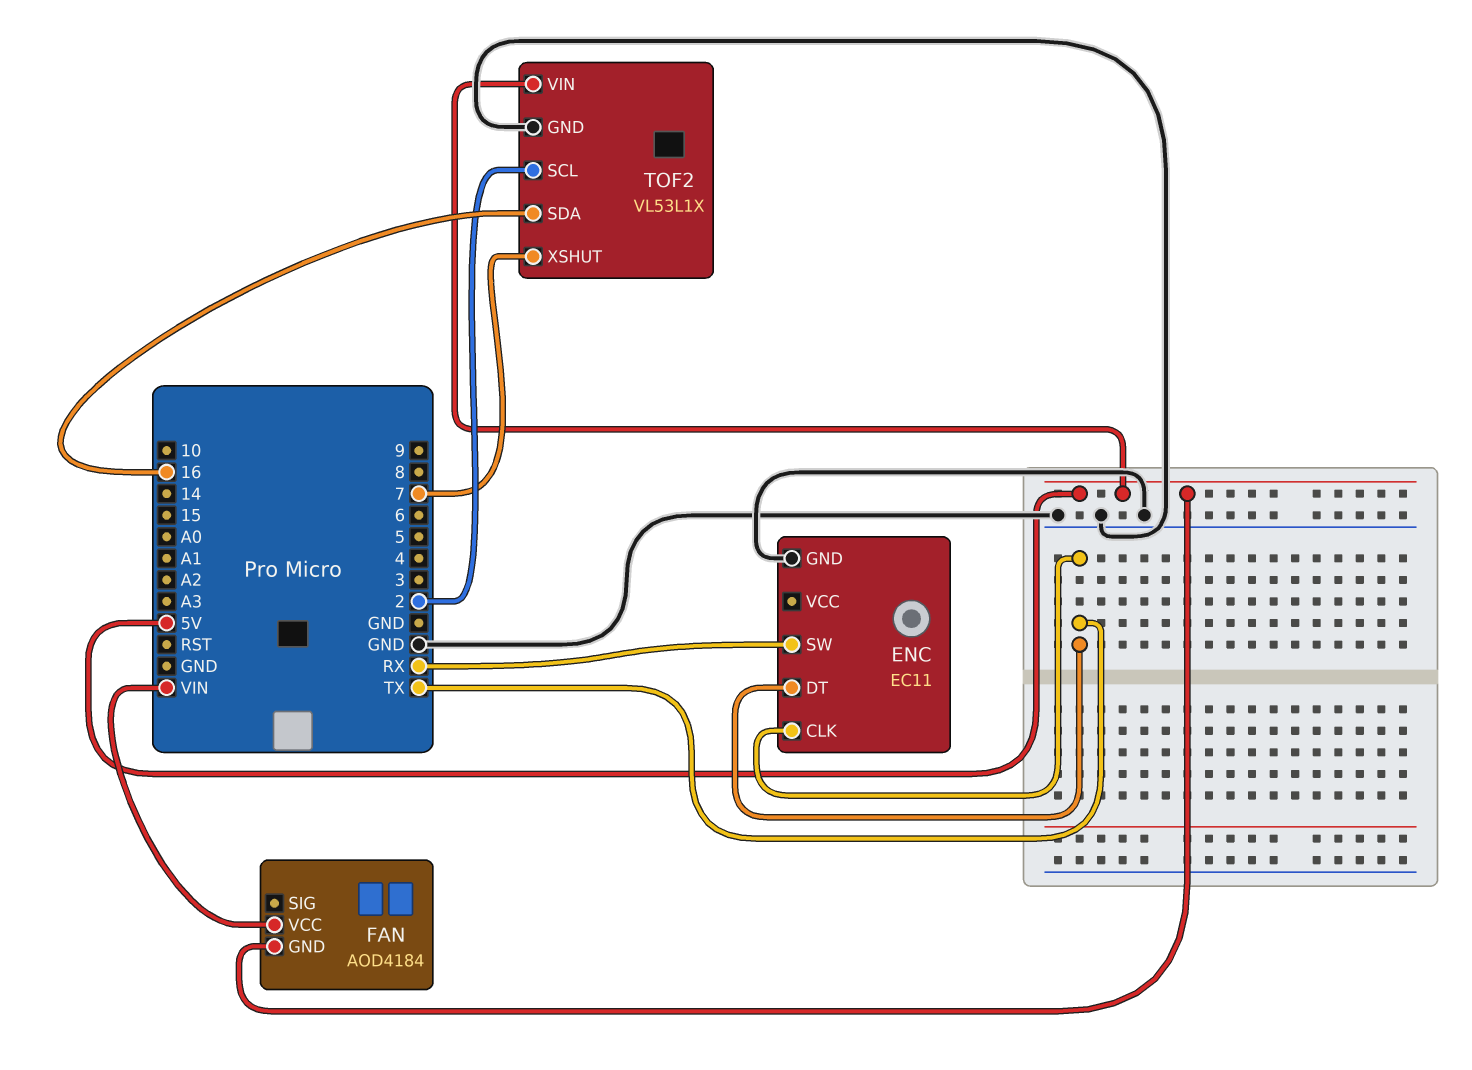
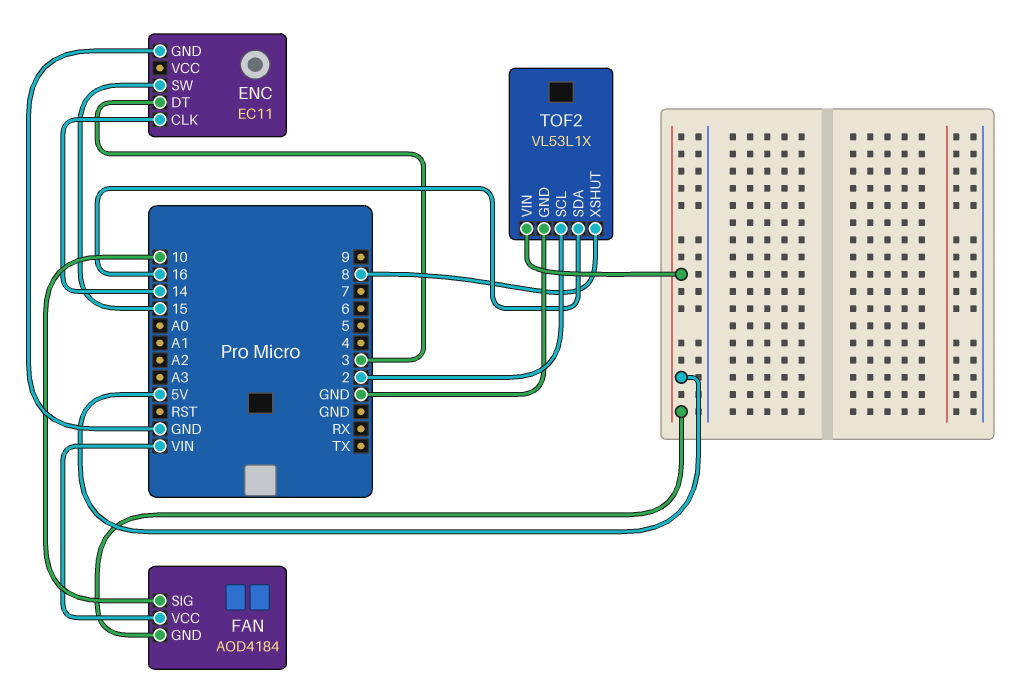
ENC pin CLK: TX -> 14
ENC pin DT: TX -> 3
ENC pin SW: RX -> 15
FAN pin SIG: none -> 10
TOF2 pin XSHUT: 7 -> 8

